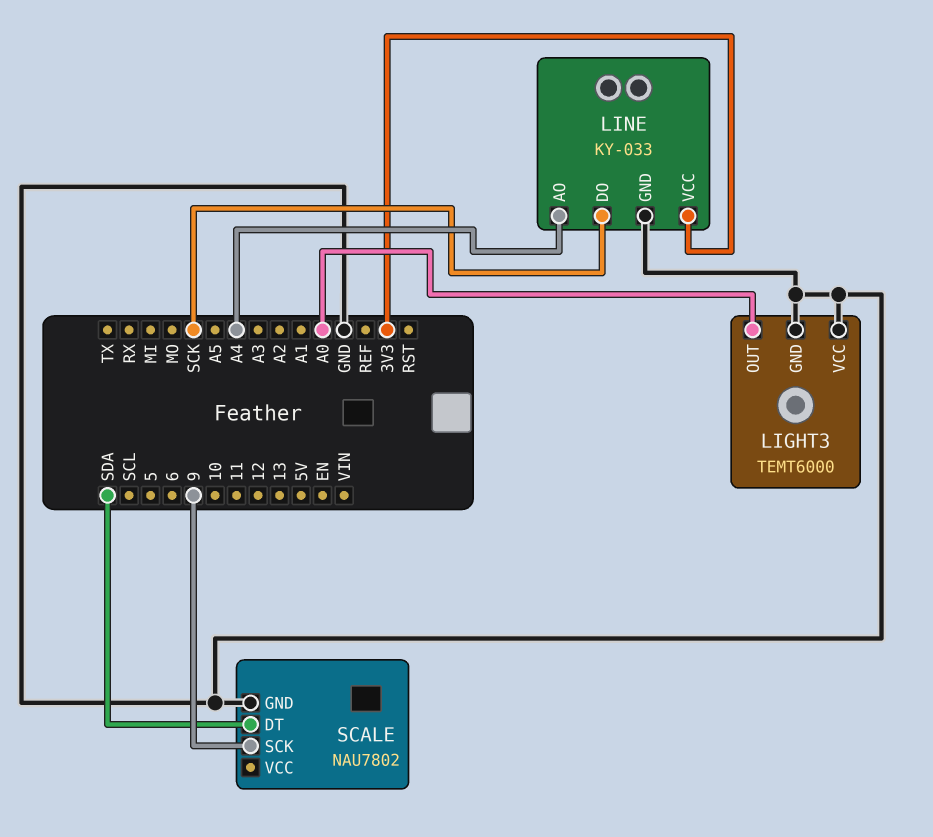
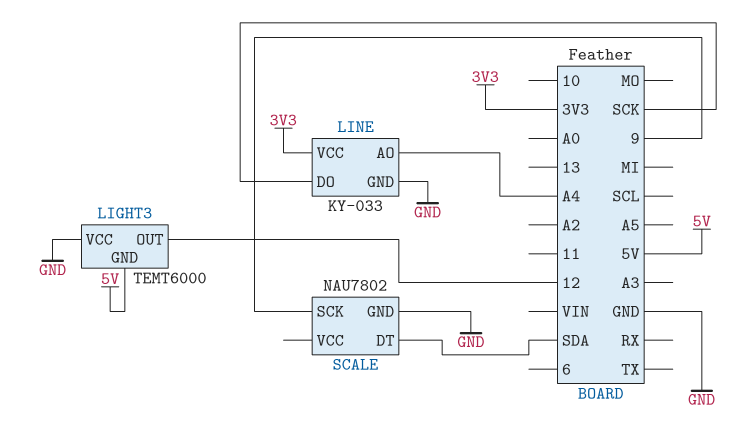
LIGHT3 pin GND: GND -> 5V
LIGHT3 pin OUT: A0 -> 12

